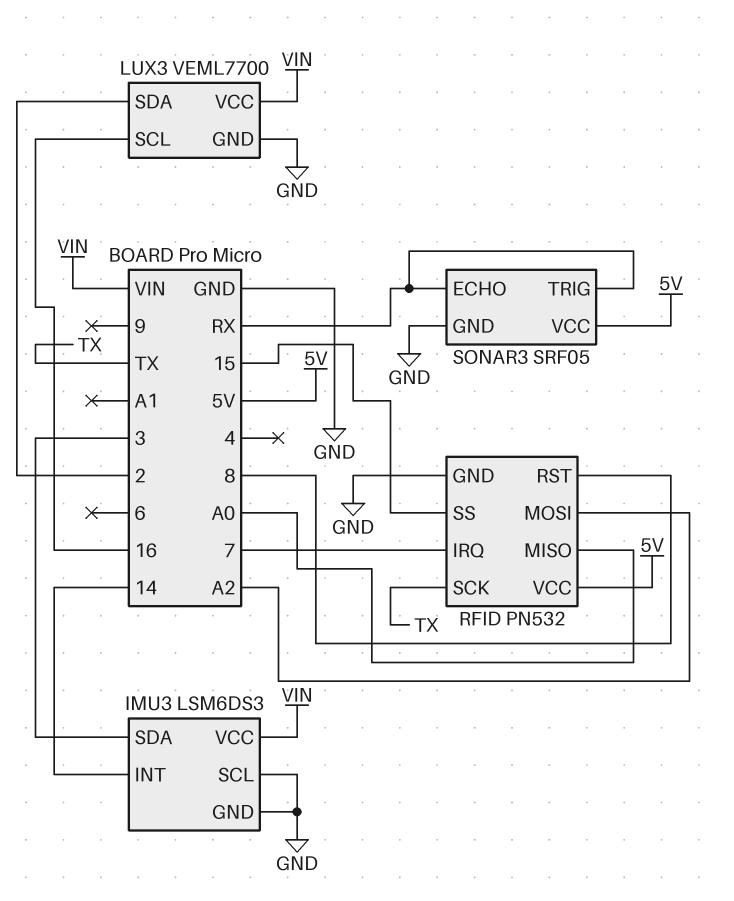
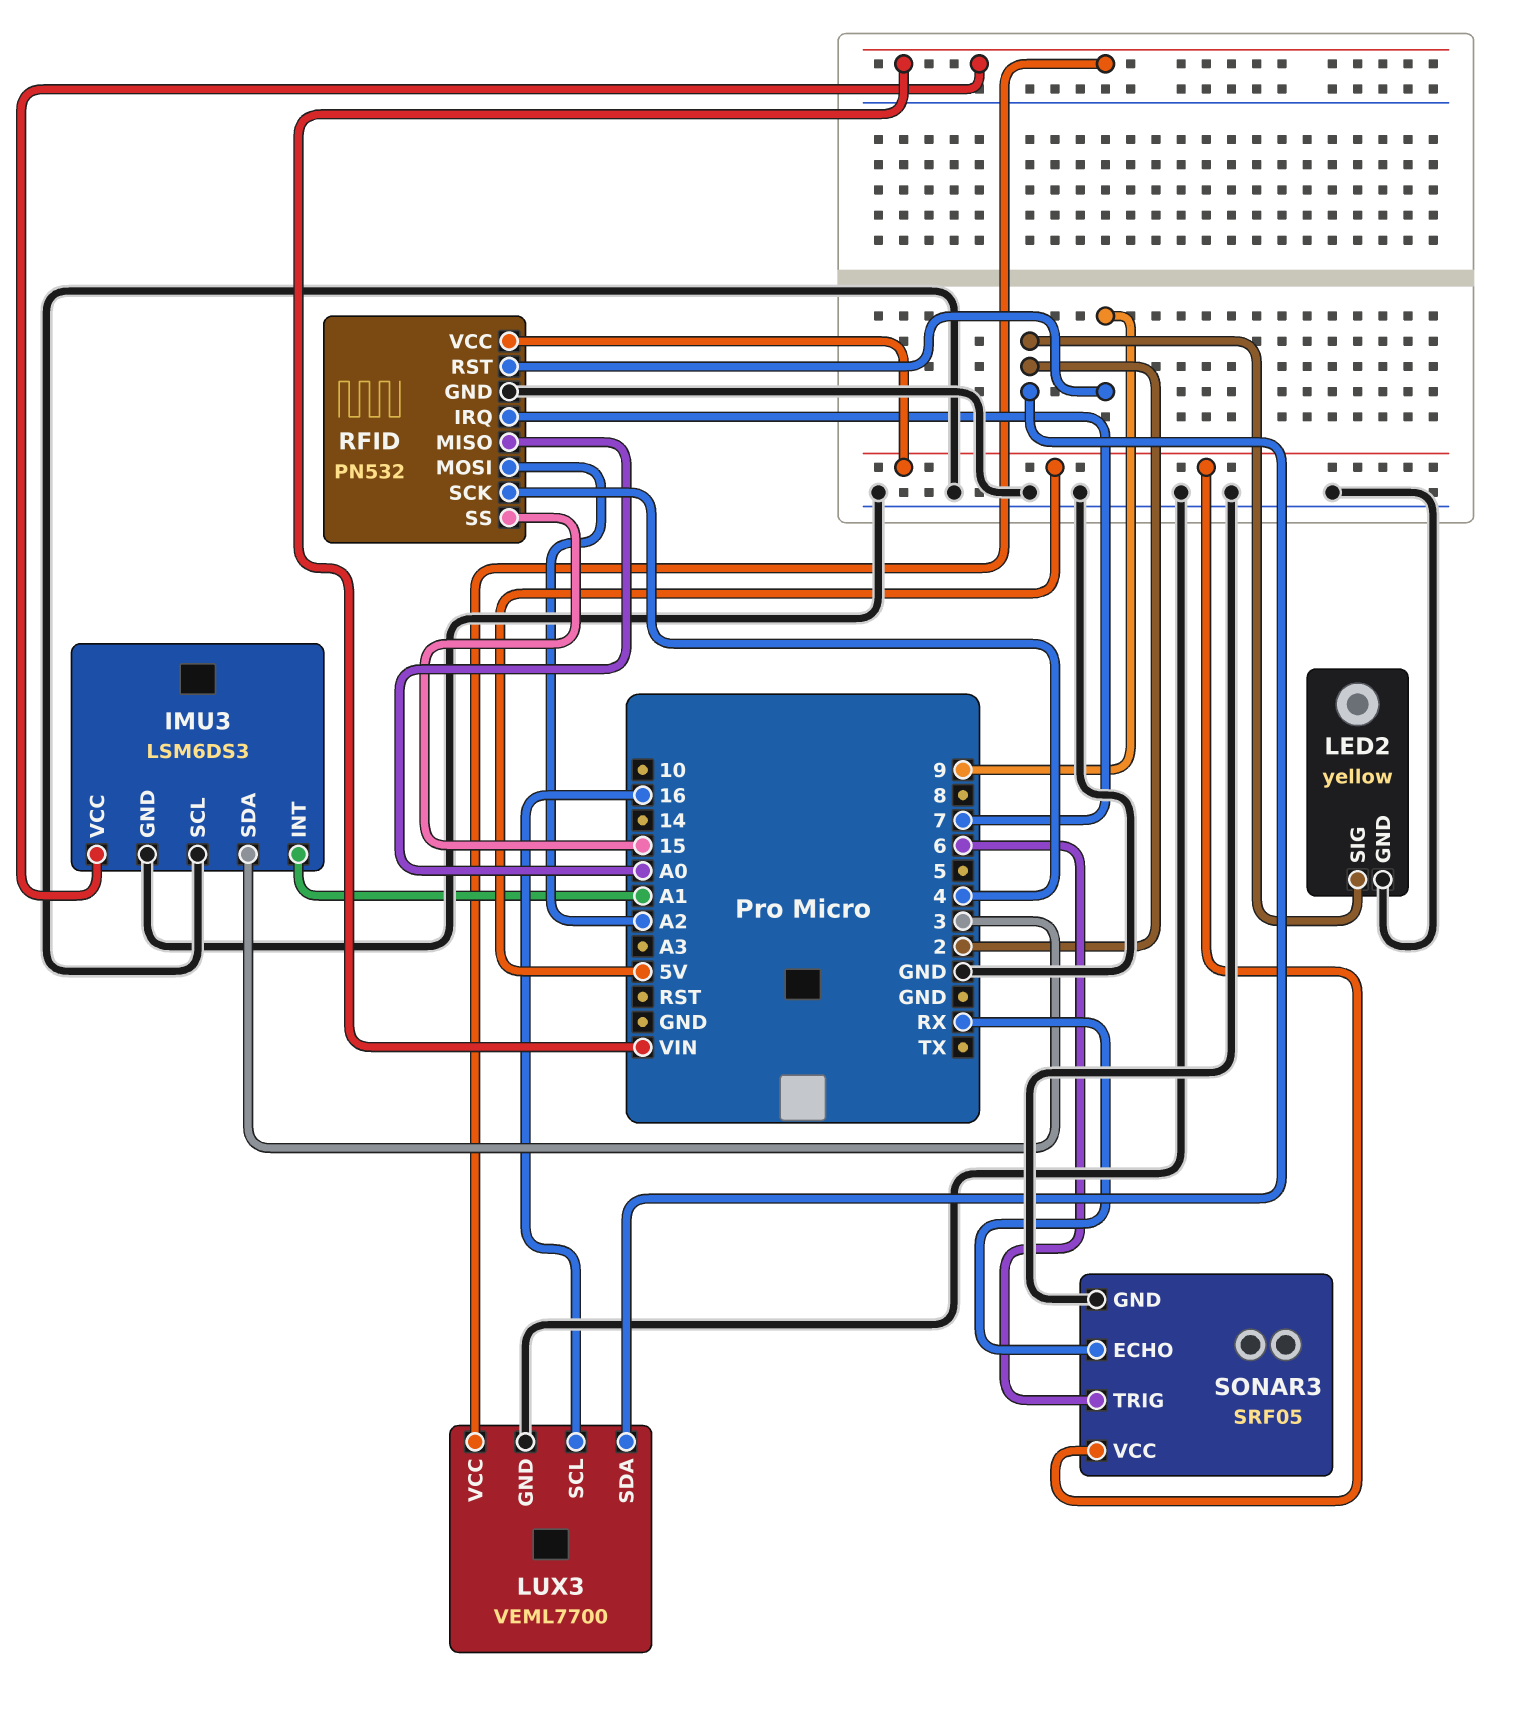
IMU3 pin INT: 14 -> A1
LED2: none -> yellow
LED2 pin GND: none -> GND
LED2 pin SIG: none -> 2
RFID pin RST: 8 -> 9
RFID pin SCK: TX -> 4
SONAR3 pin TRIG: RX -> 6

